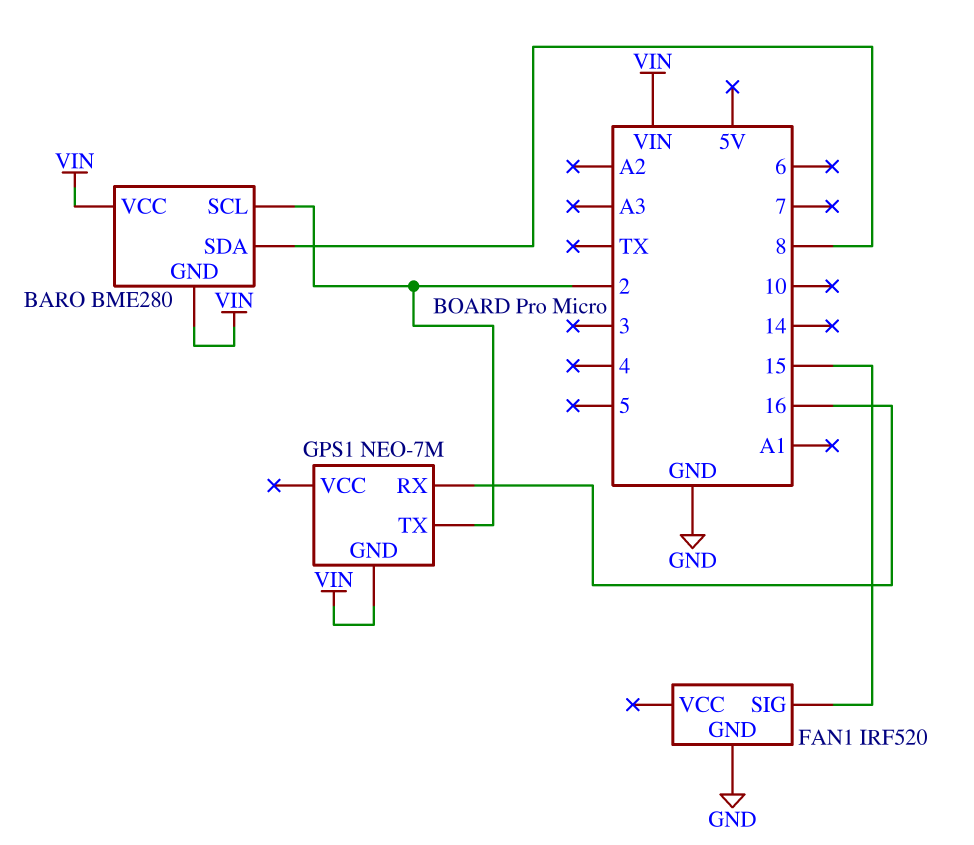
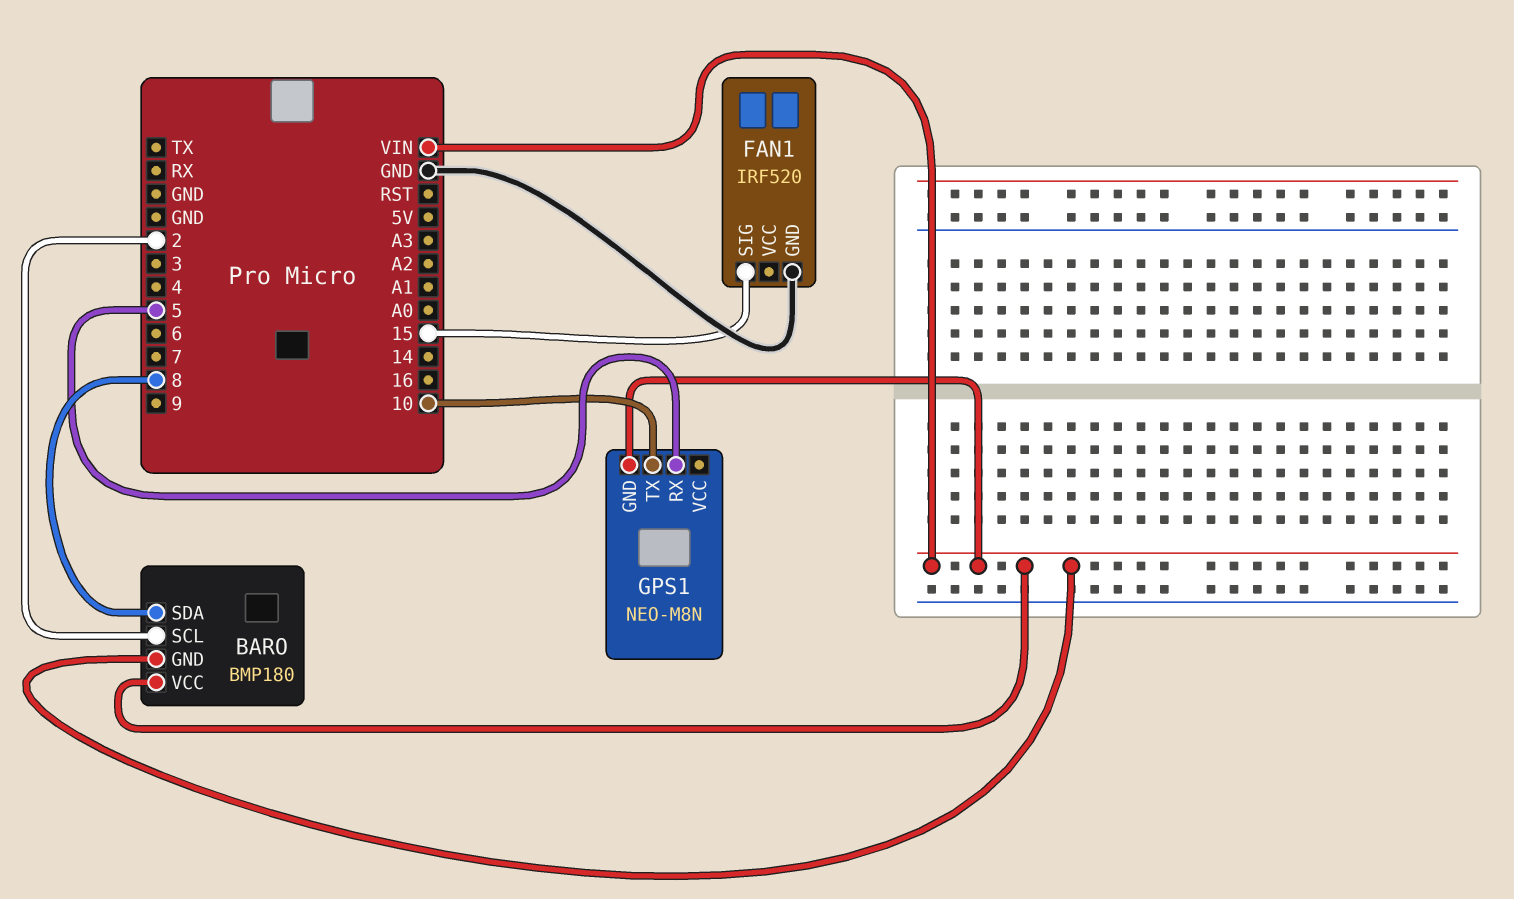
BARO: BME280 -> BMP180
GPS1: NEO-7M -> NEO-M8N
GPS1 pin RX: 16 -> 5
GPS1 pin TX: 2 -> 10

